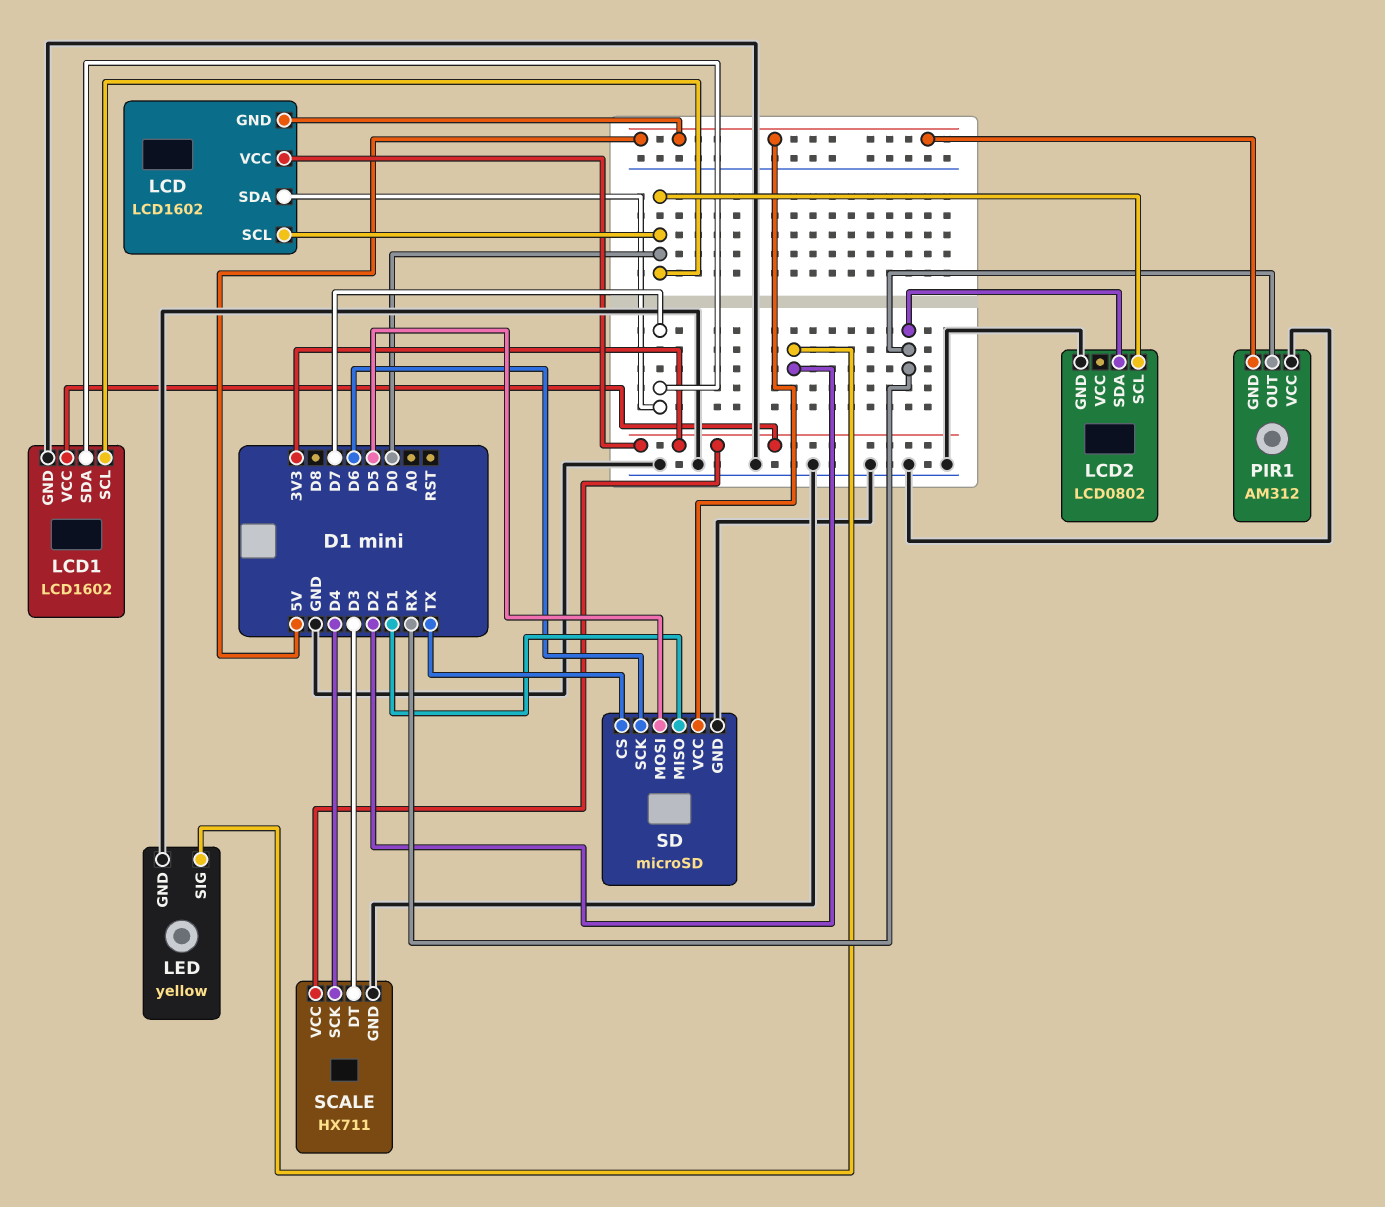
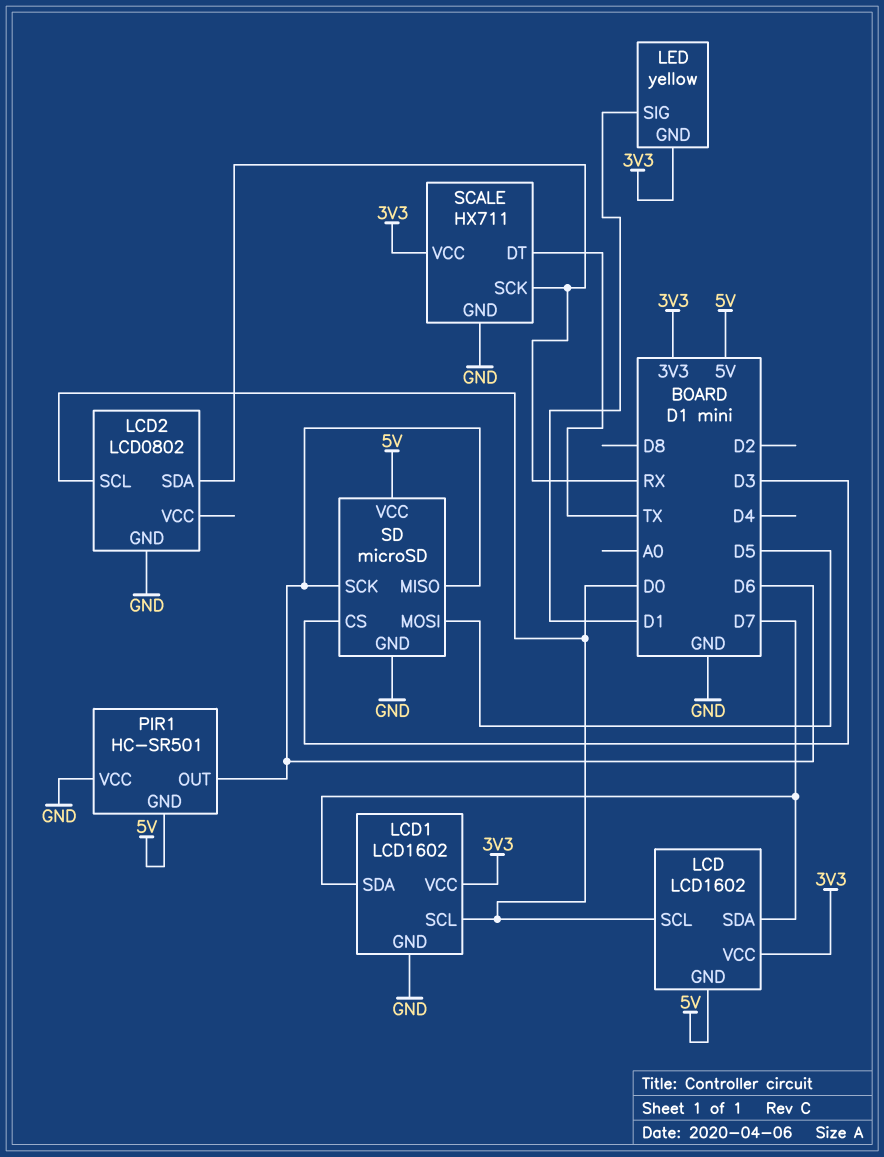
LED pin GND: GND -> 3V3
LED pin SIG: D2 -> D1
PIR1: AM312 -> HC-SR501
PIR1 pin OUT: RX -> D6
SCALE pin DT: D3 -> TX
SCALE pin SCK: D4 -> RX
SD pin CS: TX -> D3
SD pin MISO: D1 -> D6

